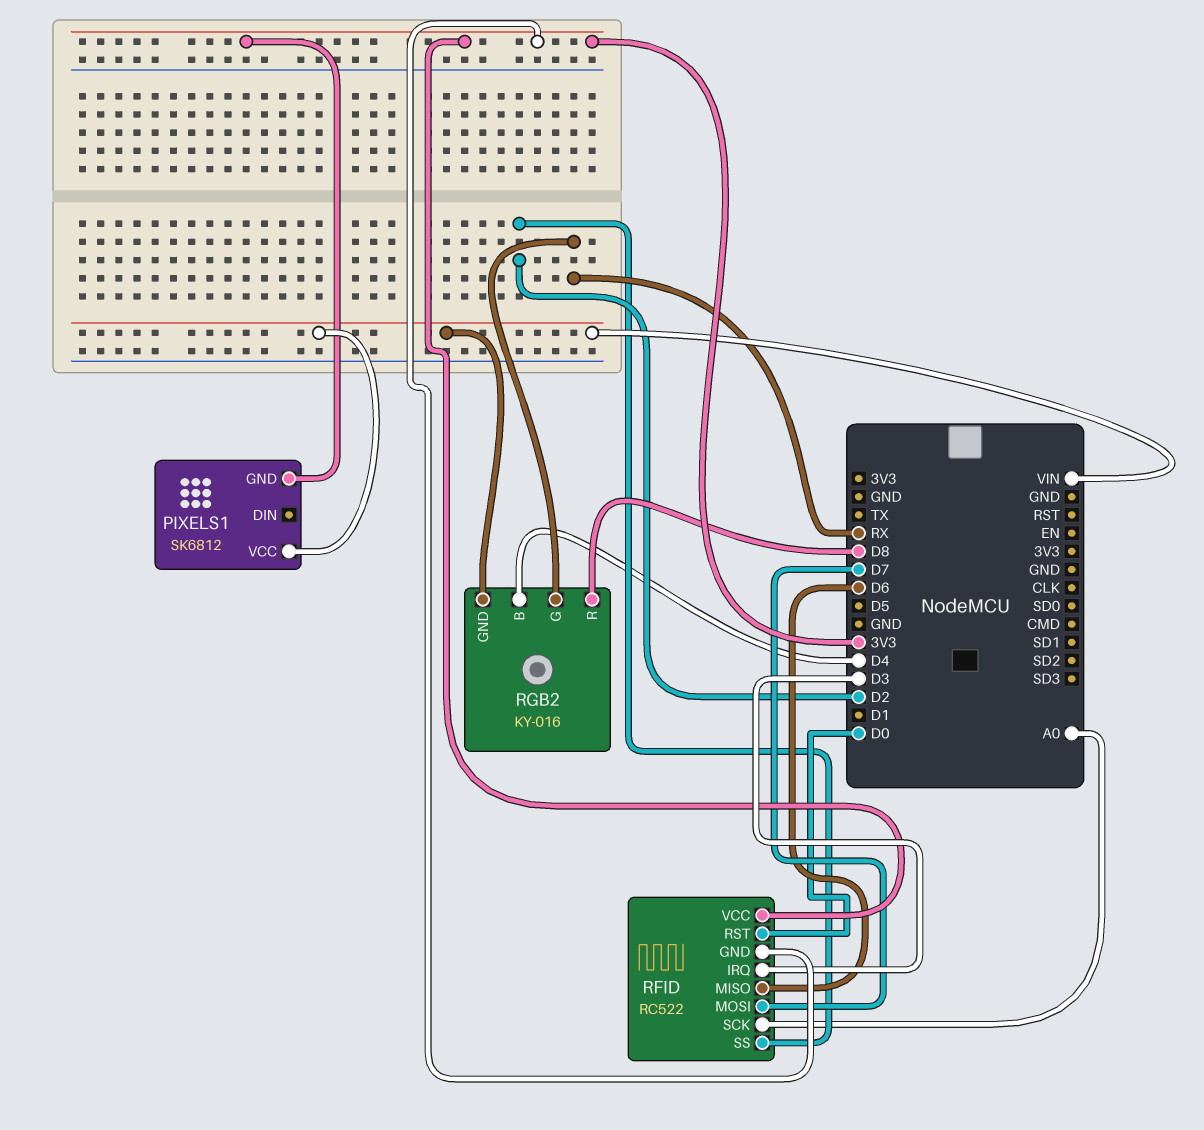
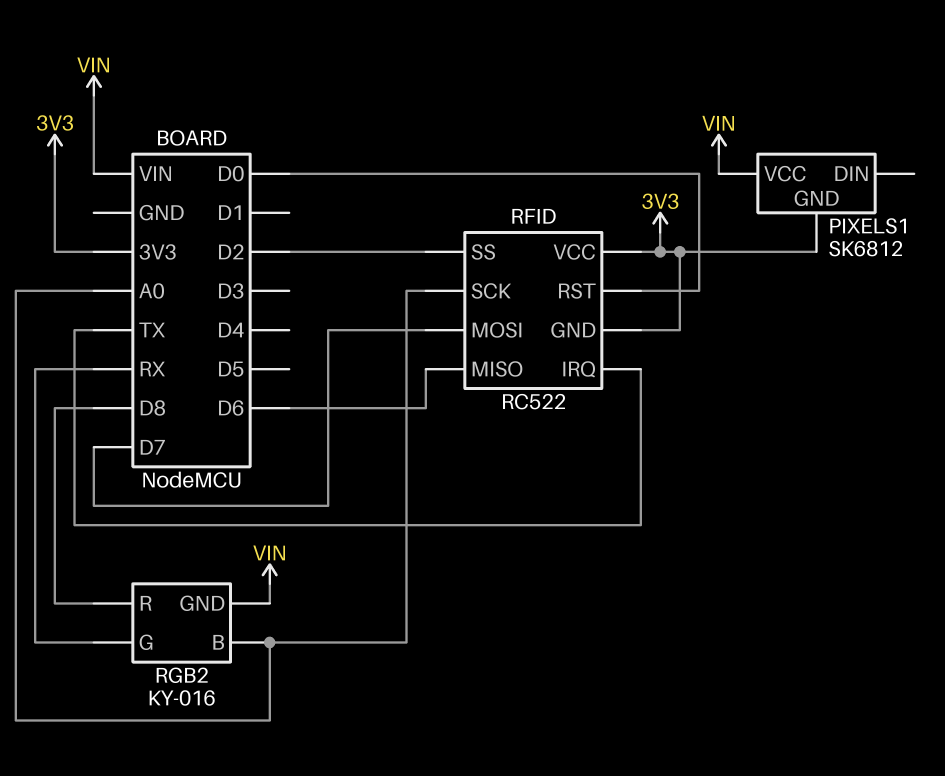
RFID pin IRQ: D3 -> TX
RGB2 pin B: D4 -> A0

